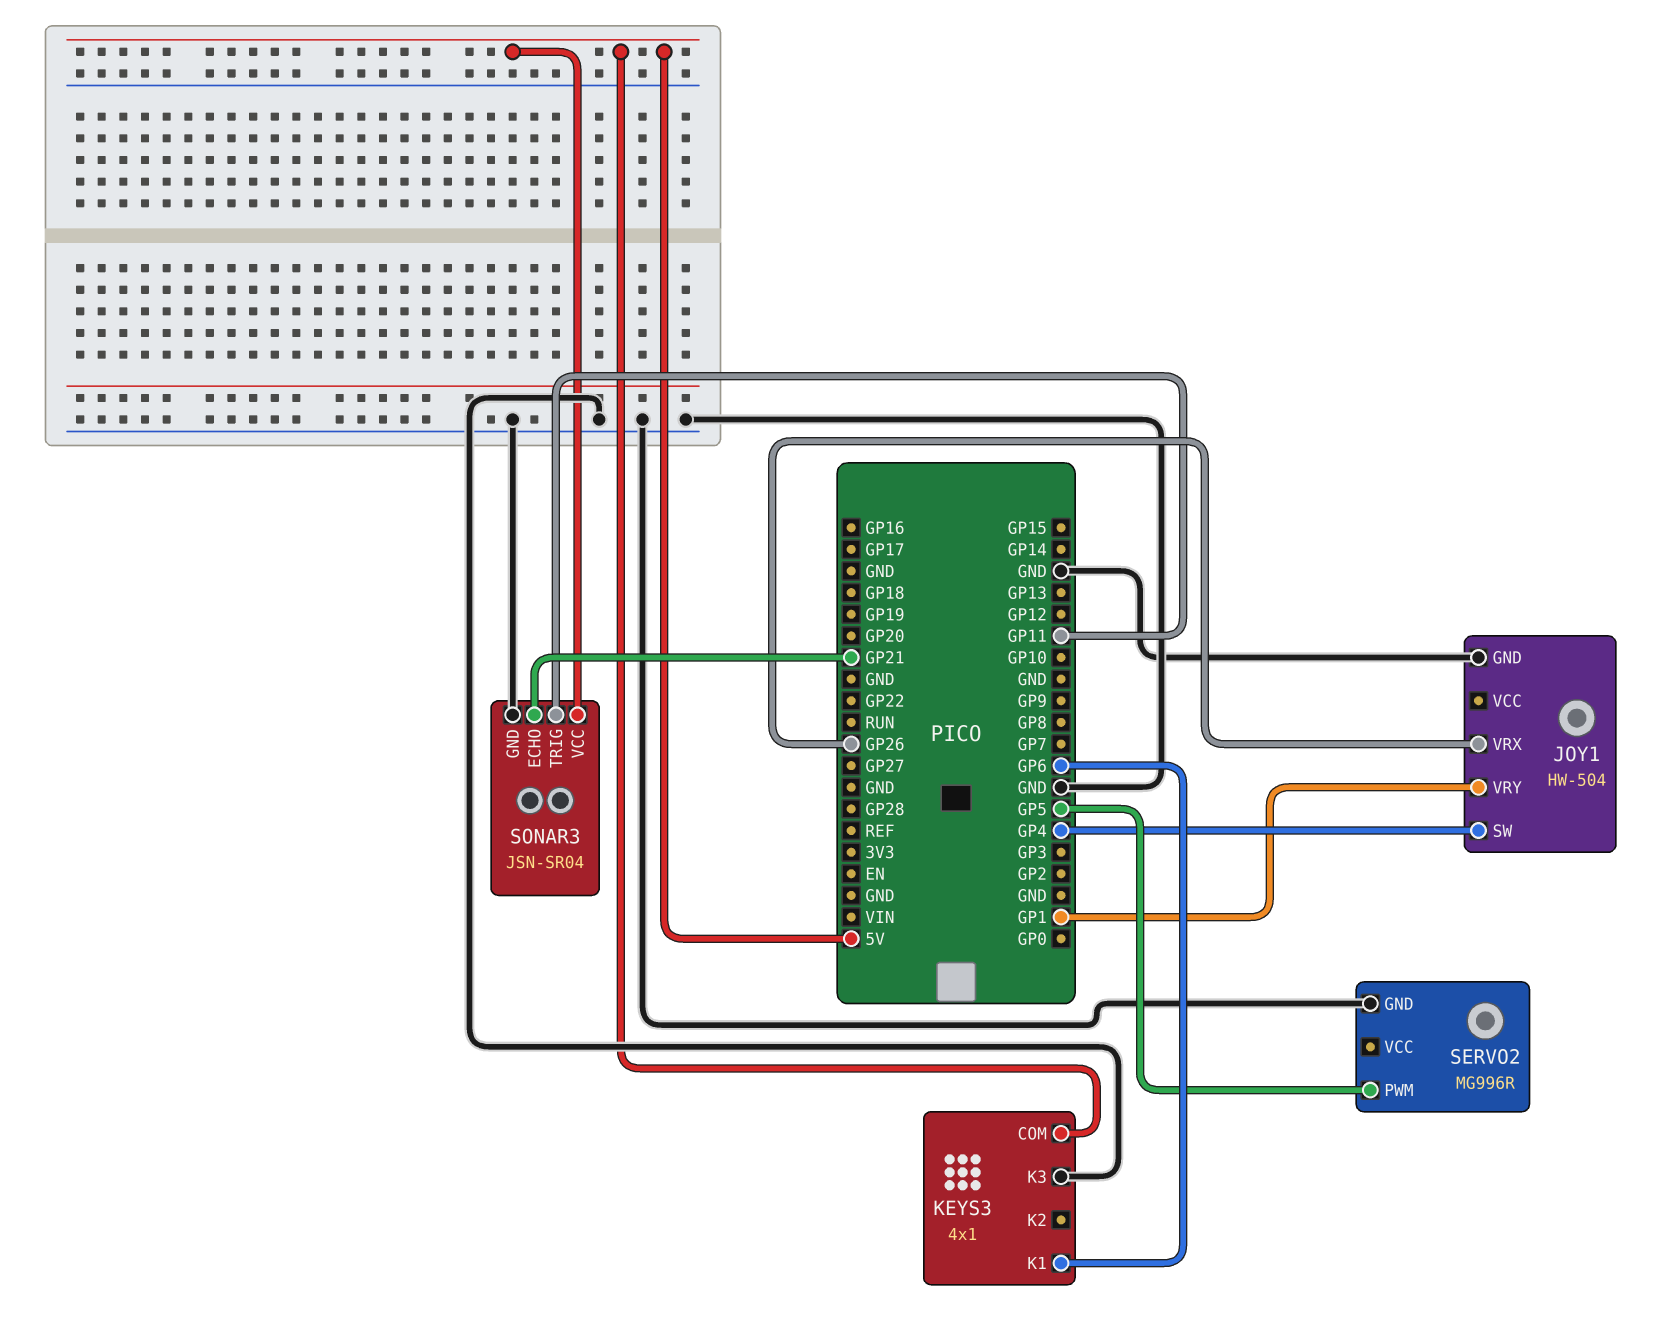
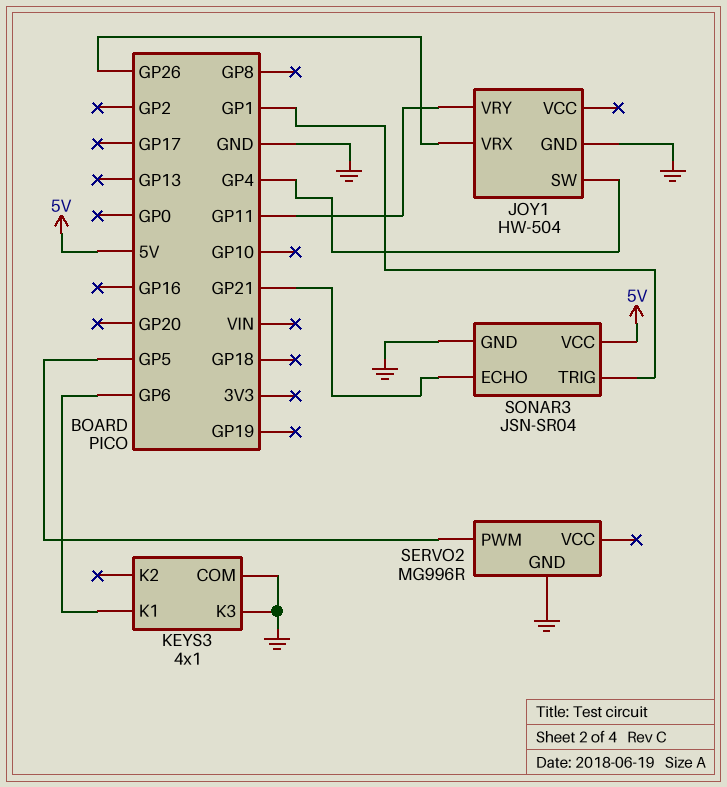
JOY1 pin VRY: GP1 -> GP11
KEYS3 pin COM: 5V -> GND
SONAR3 pin TRIG: GP11 -> GP1

